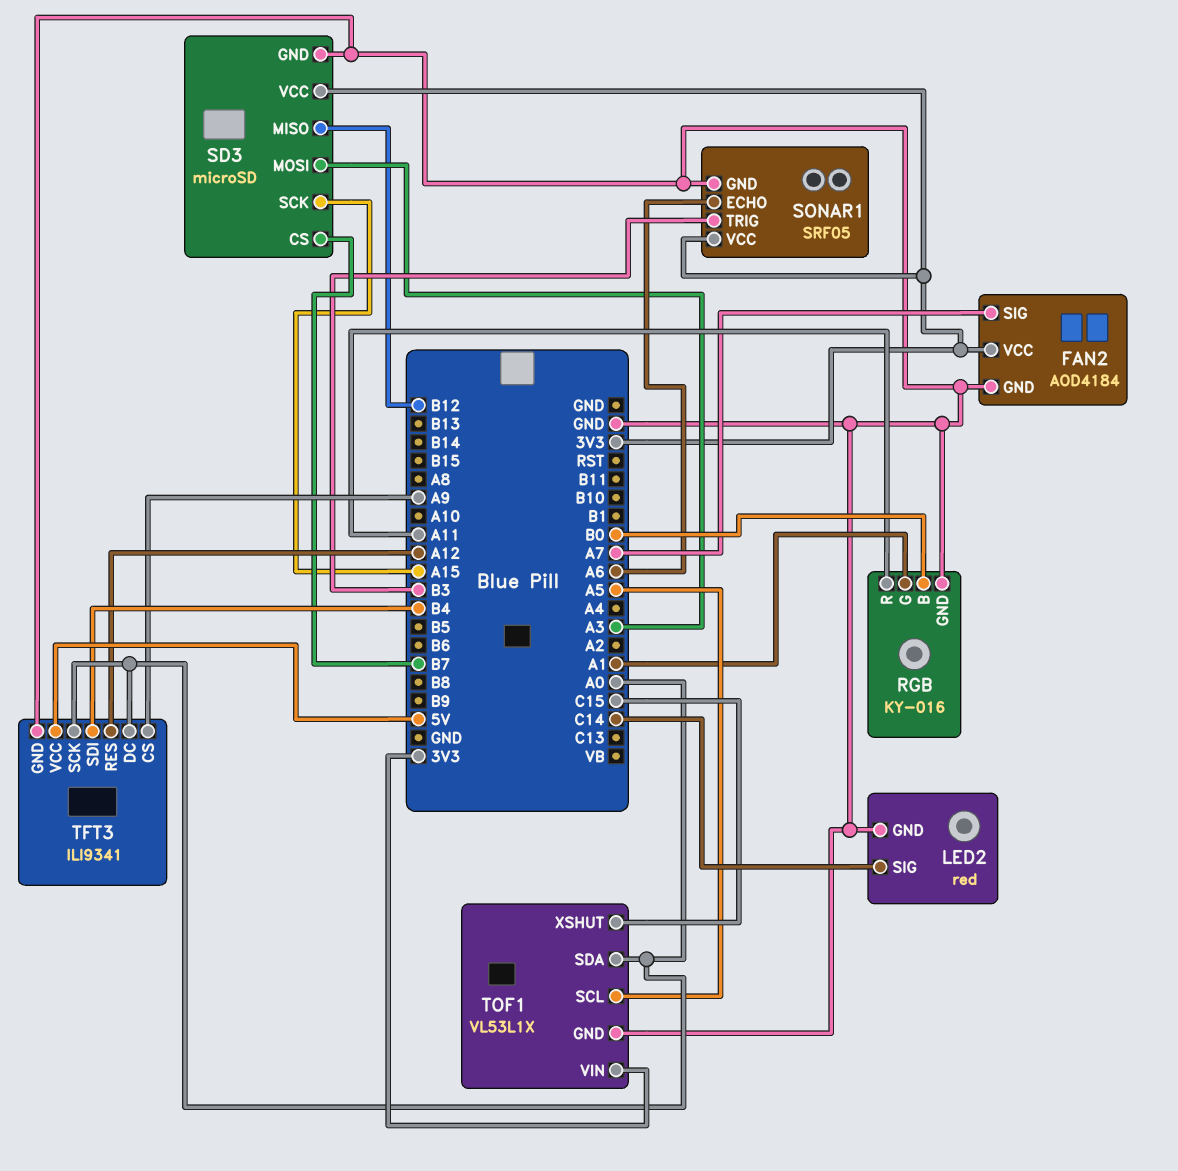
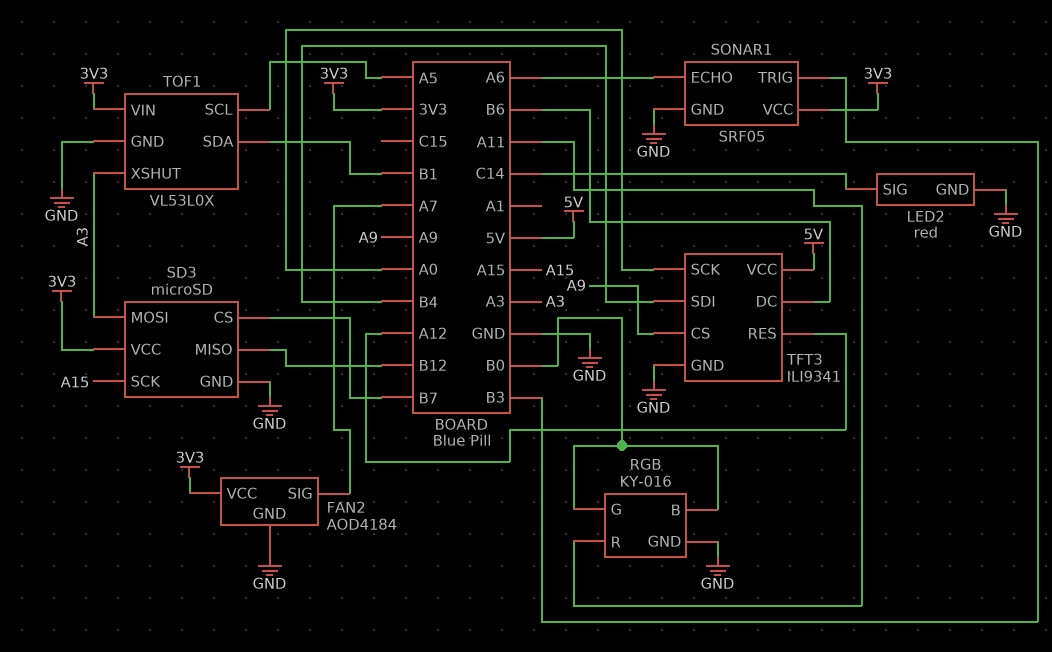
RGB pin G: A1 -> B0
TFT3 pin DC: A0 -> B6
TOF1: VL53L1X -> VL53L0X
TOF1 pin SDA: A0 -> B1
TOF1 pin XSHUT: C15 -> A3

